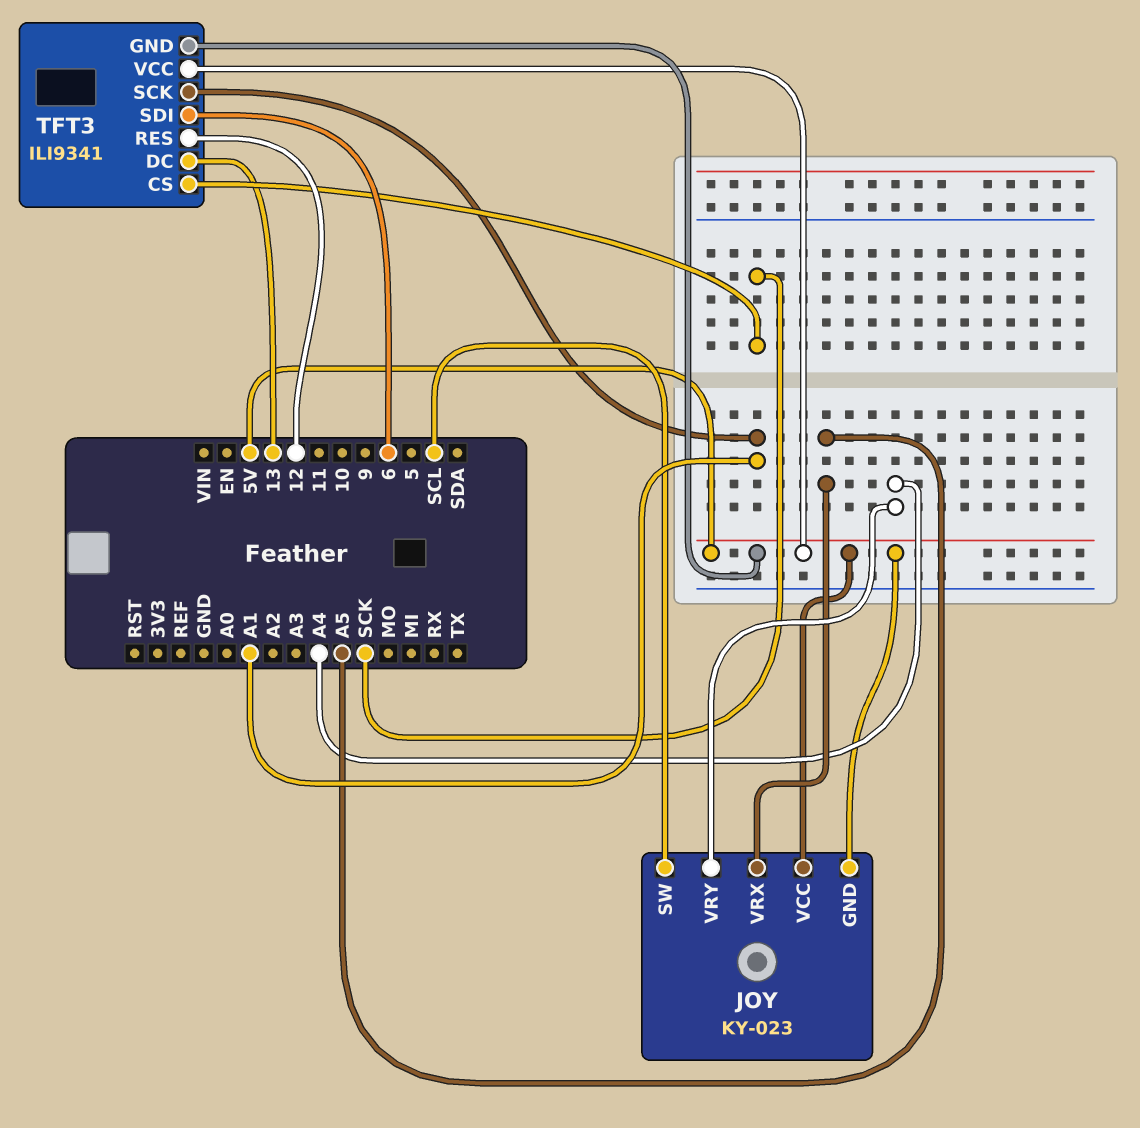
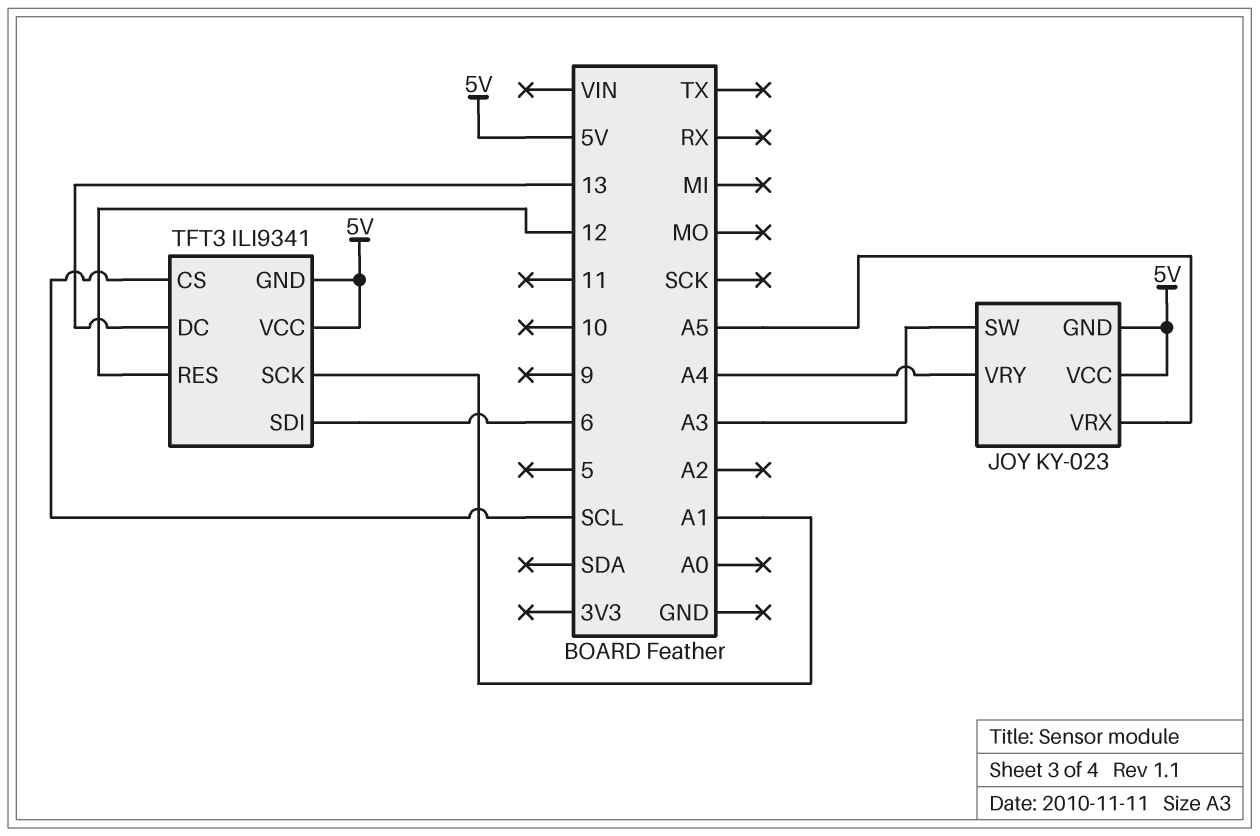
JOY pin SW: SCL -> A3
TFT3 pin CS: SCK -> SCL

